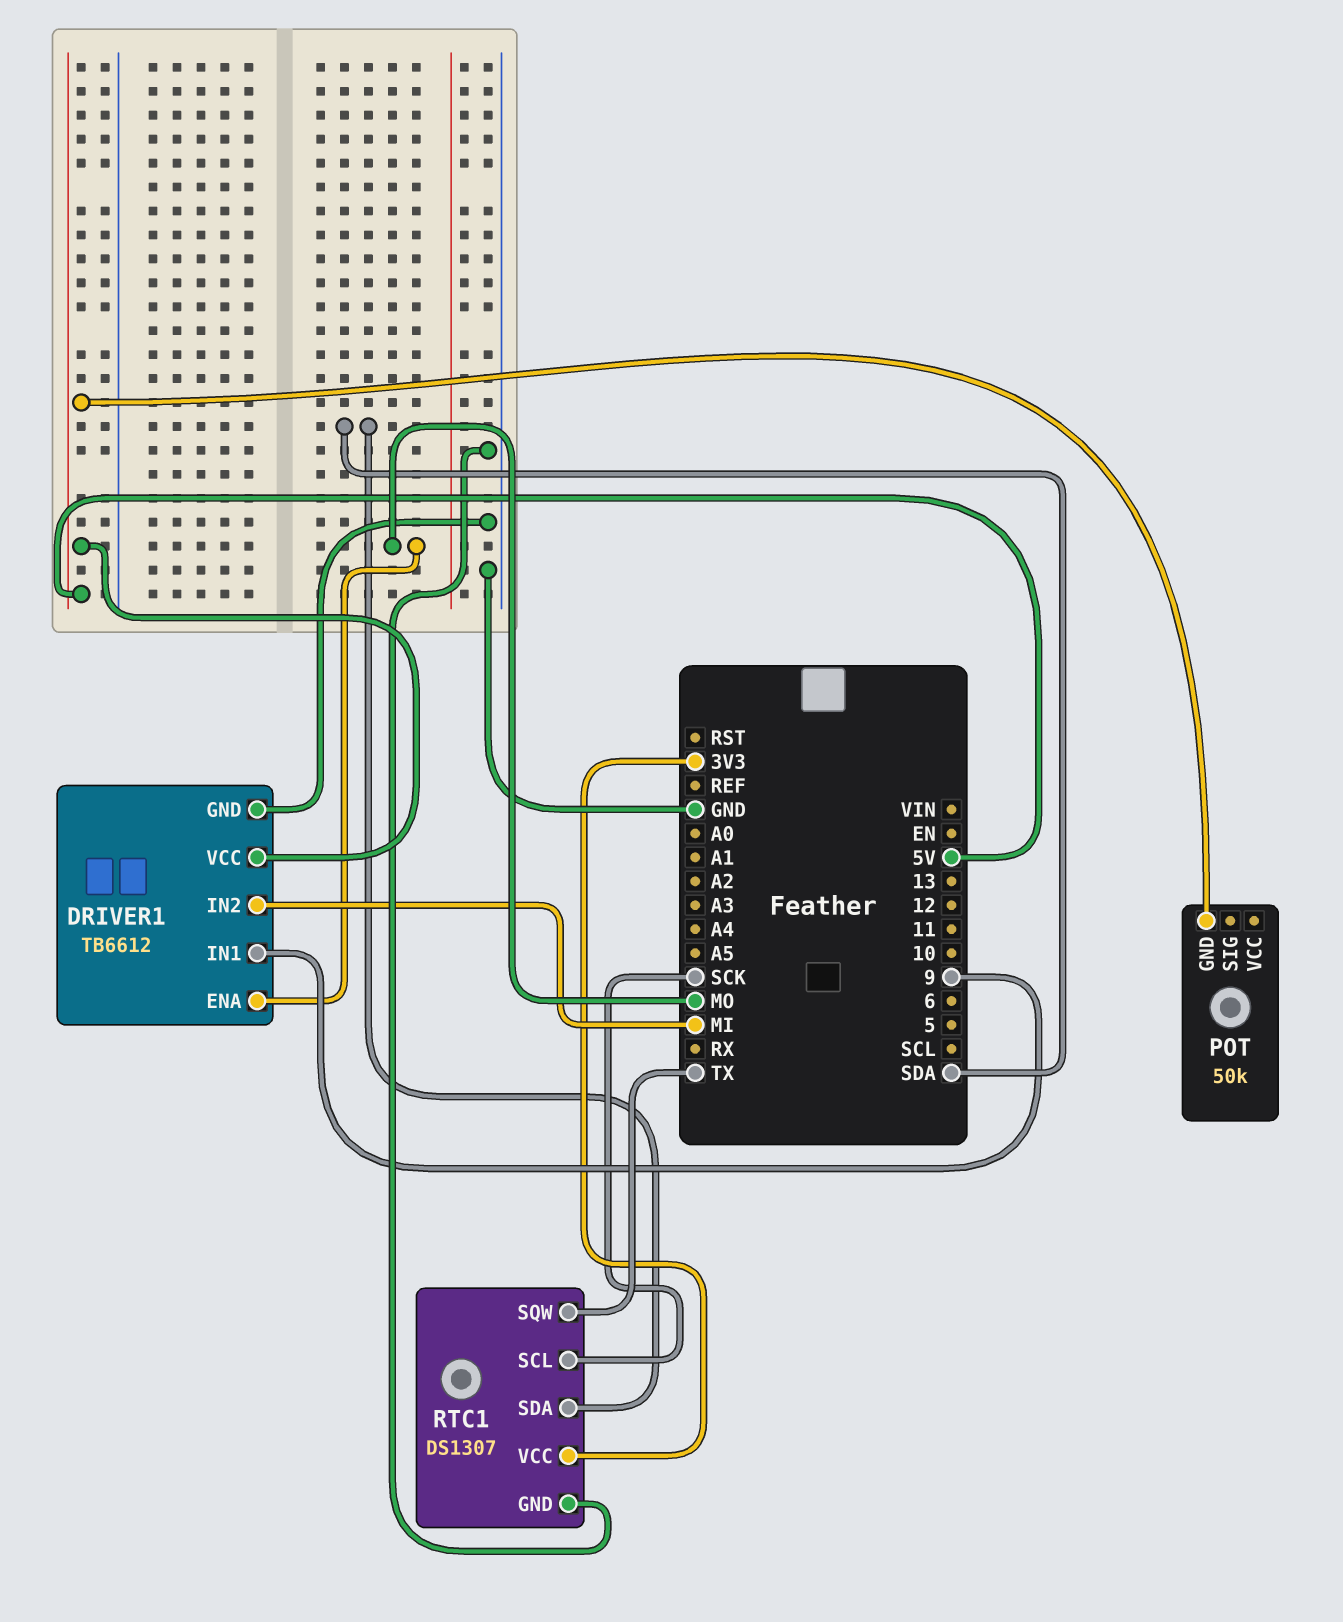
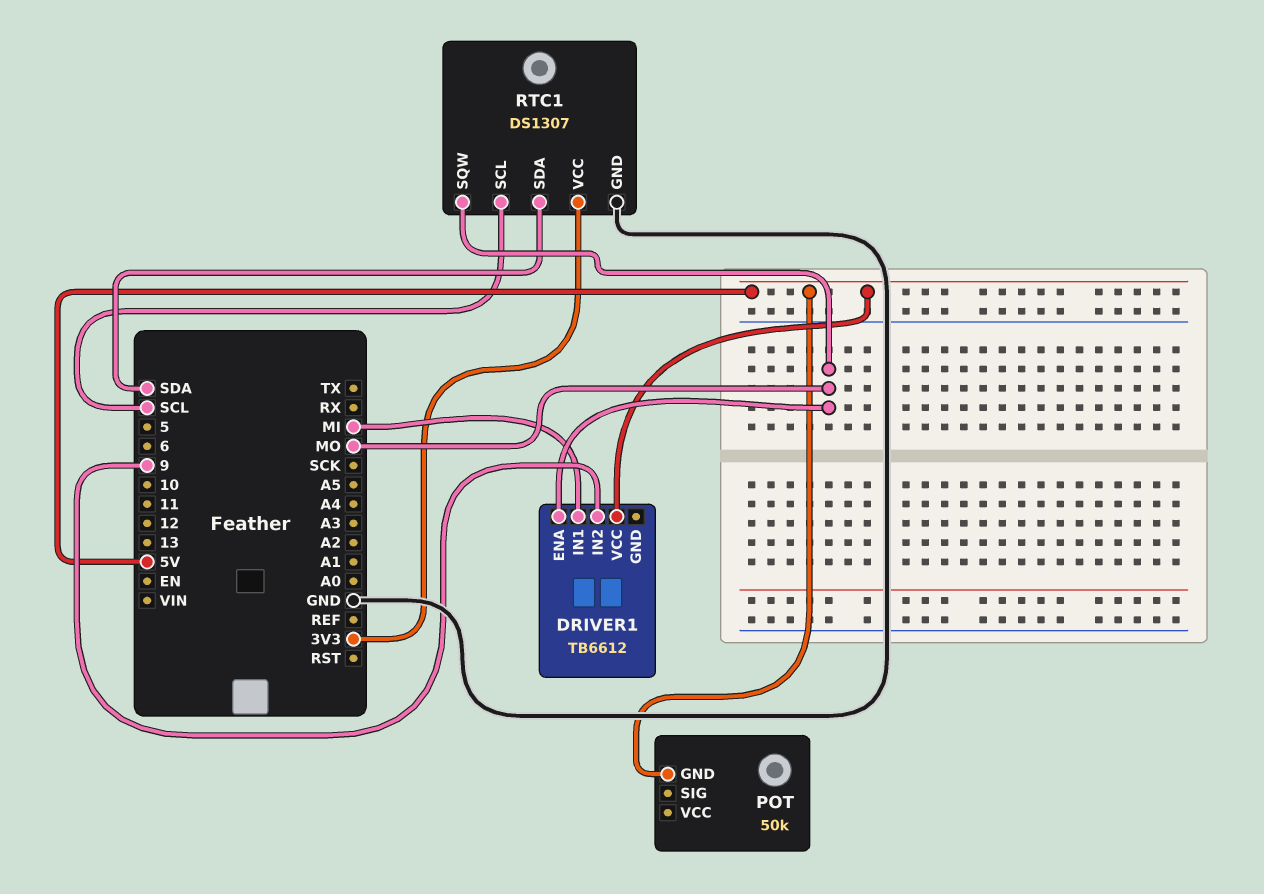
DRIVER1 pin GND: GND -> none
DRIVER1 pin IN1: 9 -> MI
DRIVER1 pin IN2: MI -> 9
RTC1 pin SCL: SCK -> SCL
RTC1 pin SQW: TX -> MO

